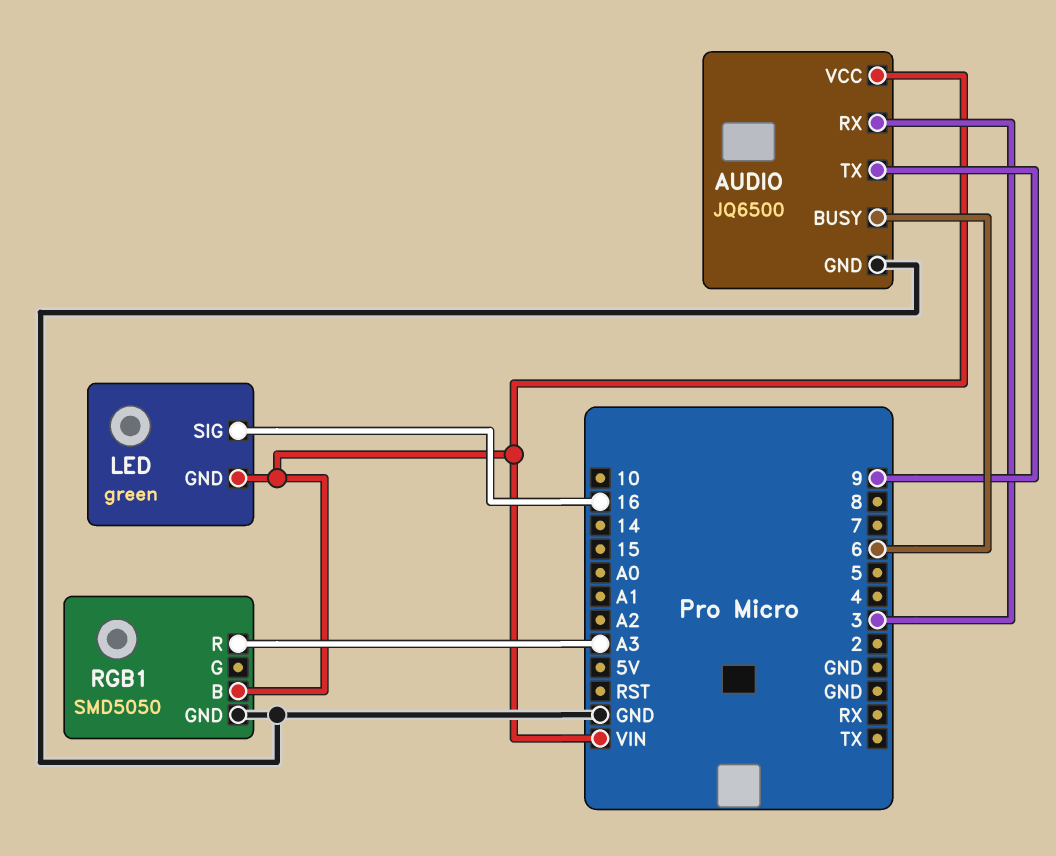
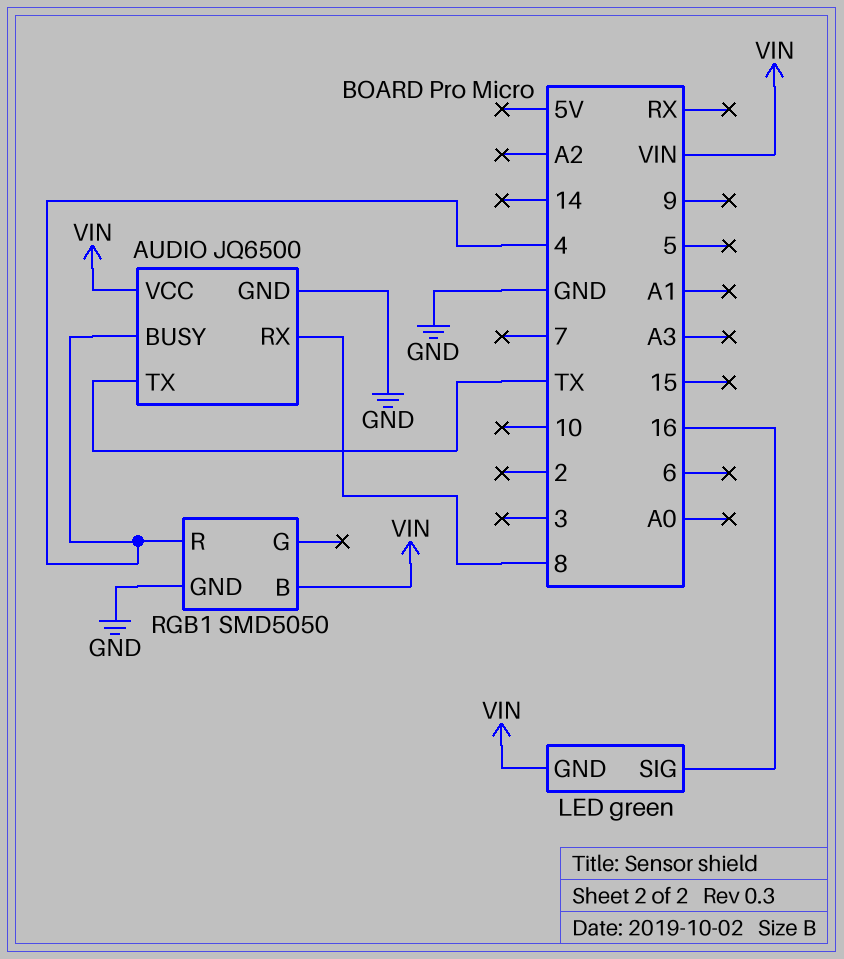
AUDIO pin BUSY: 6 -> 4
AUDIO pin RX: 3 -> 8
AUDIO pin TX: 9 -> TX
RGB1 pin R: A3 -> 4

